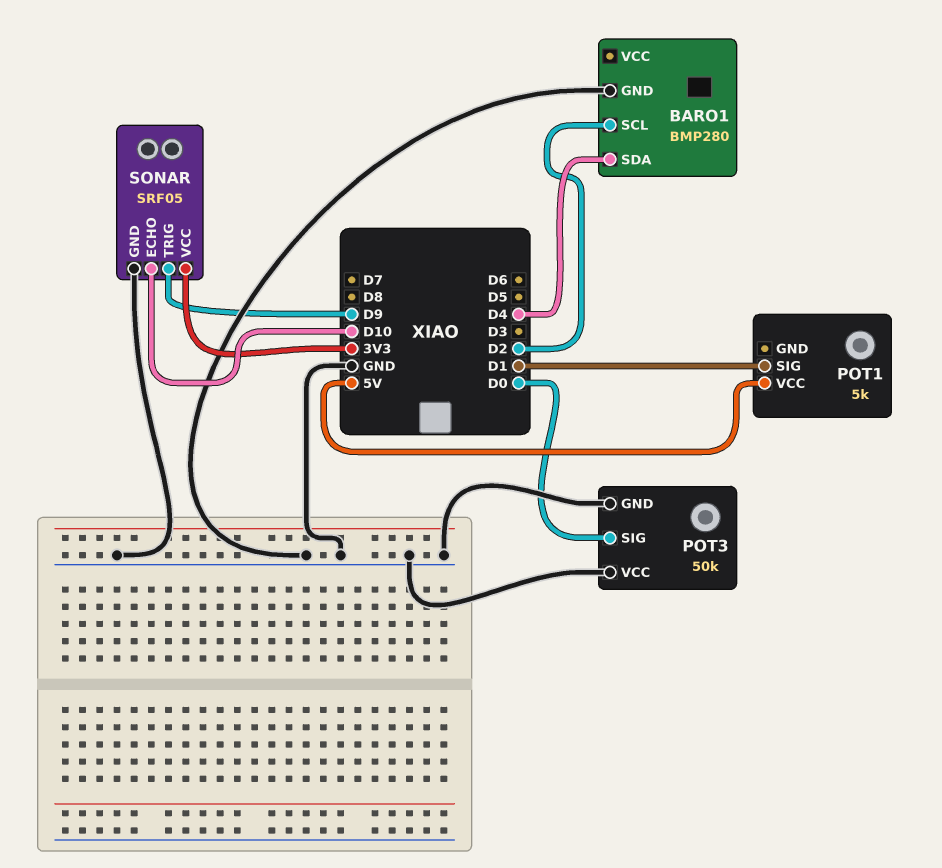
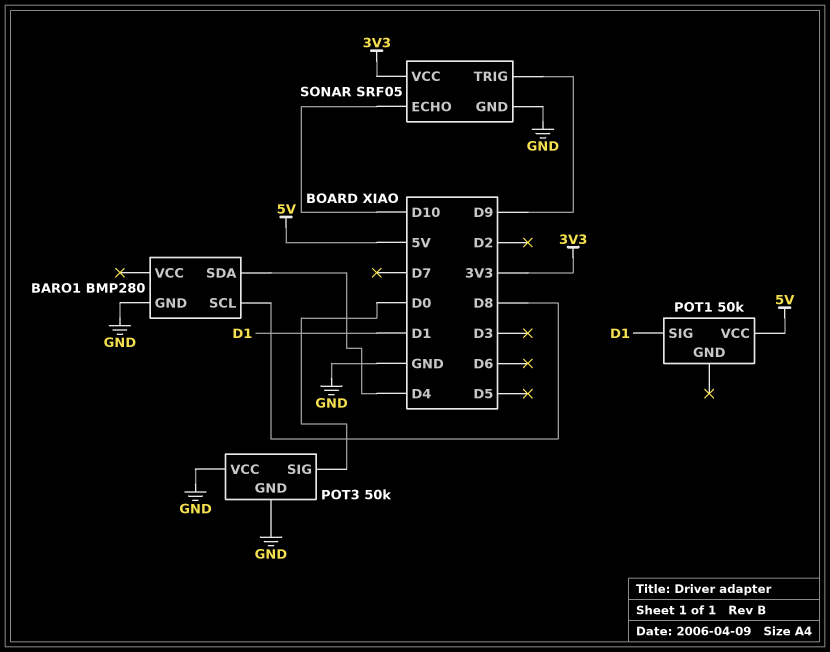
BARO1 pin SCL: D2 -> D8
POT1: 5k -> 50k

